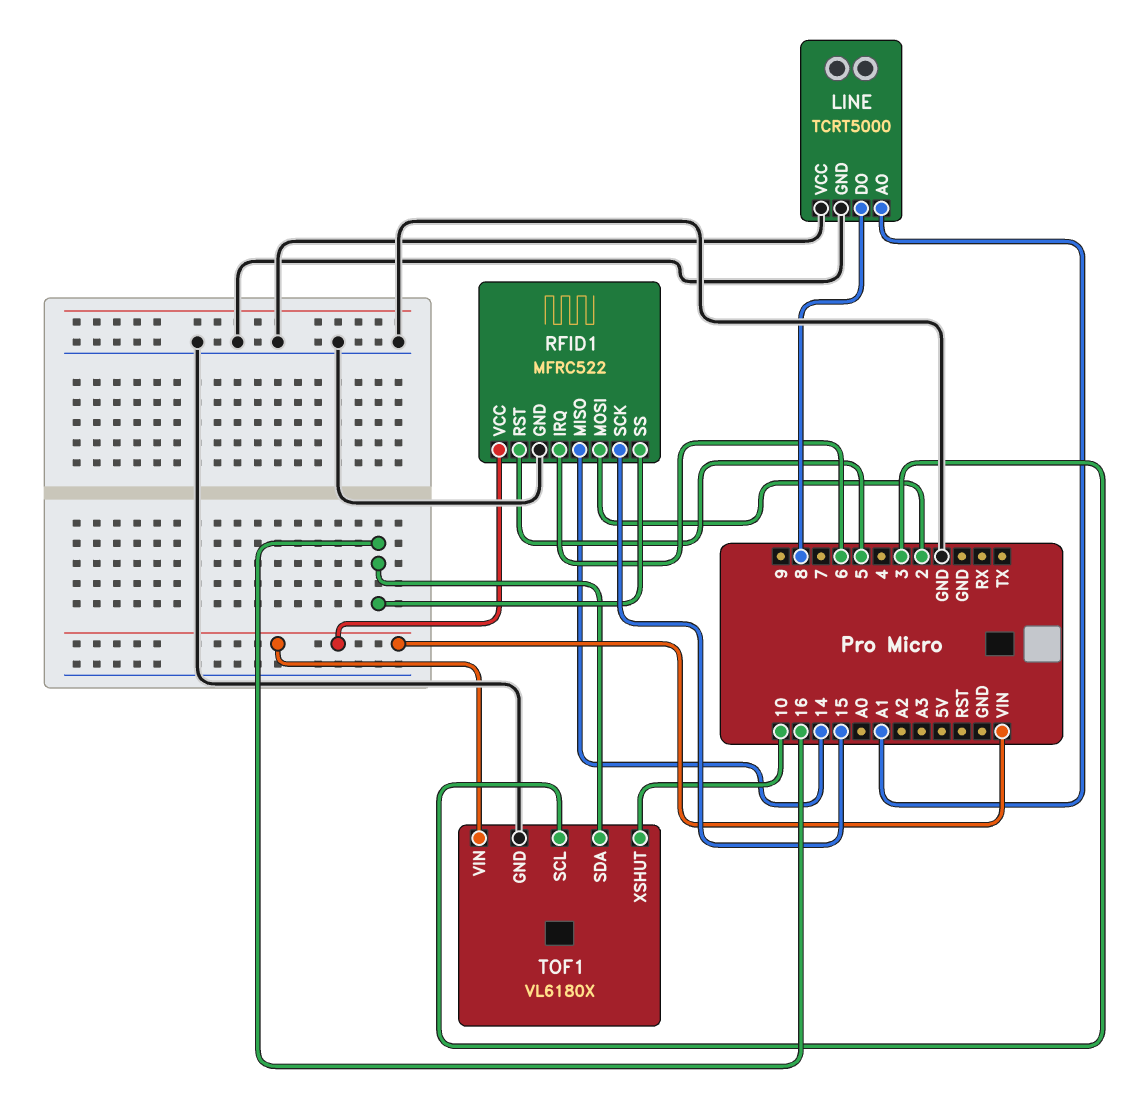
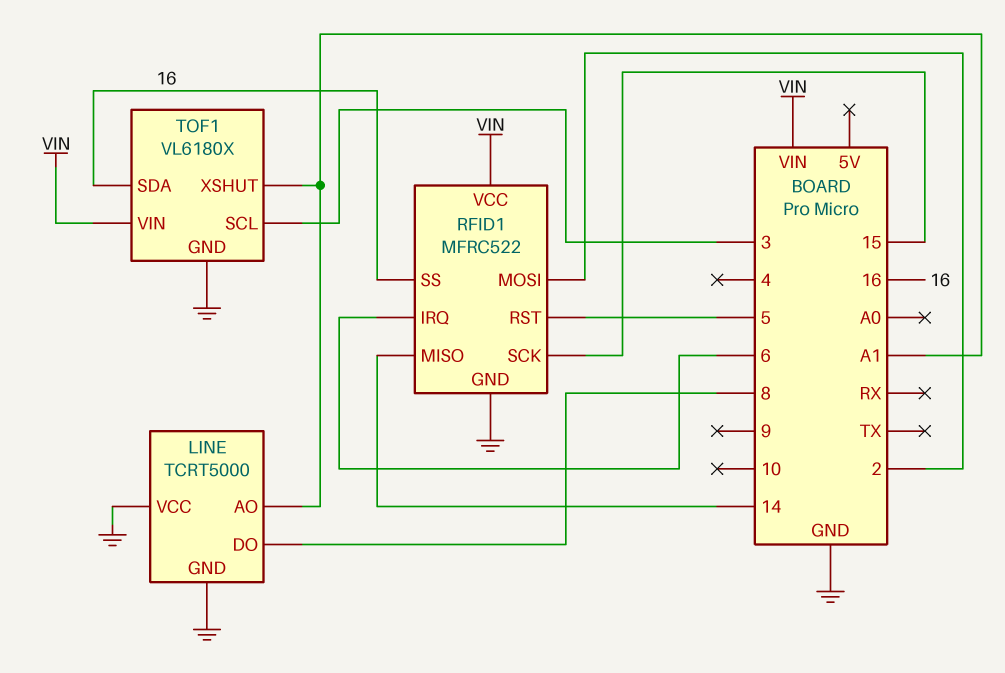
TOF1 pin XSHUT: 10 -> A1

